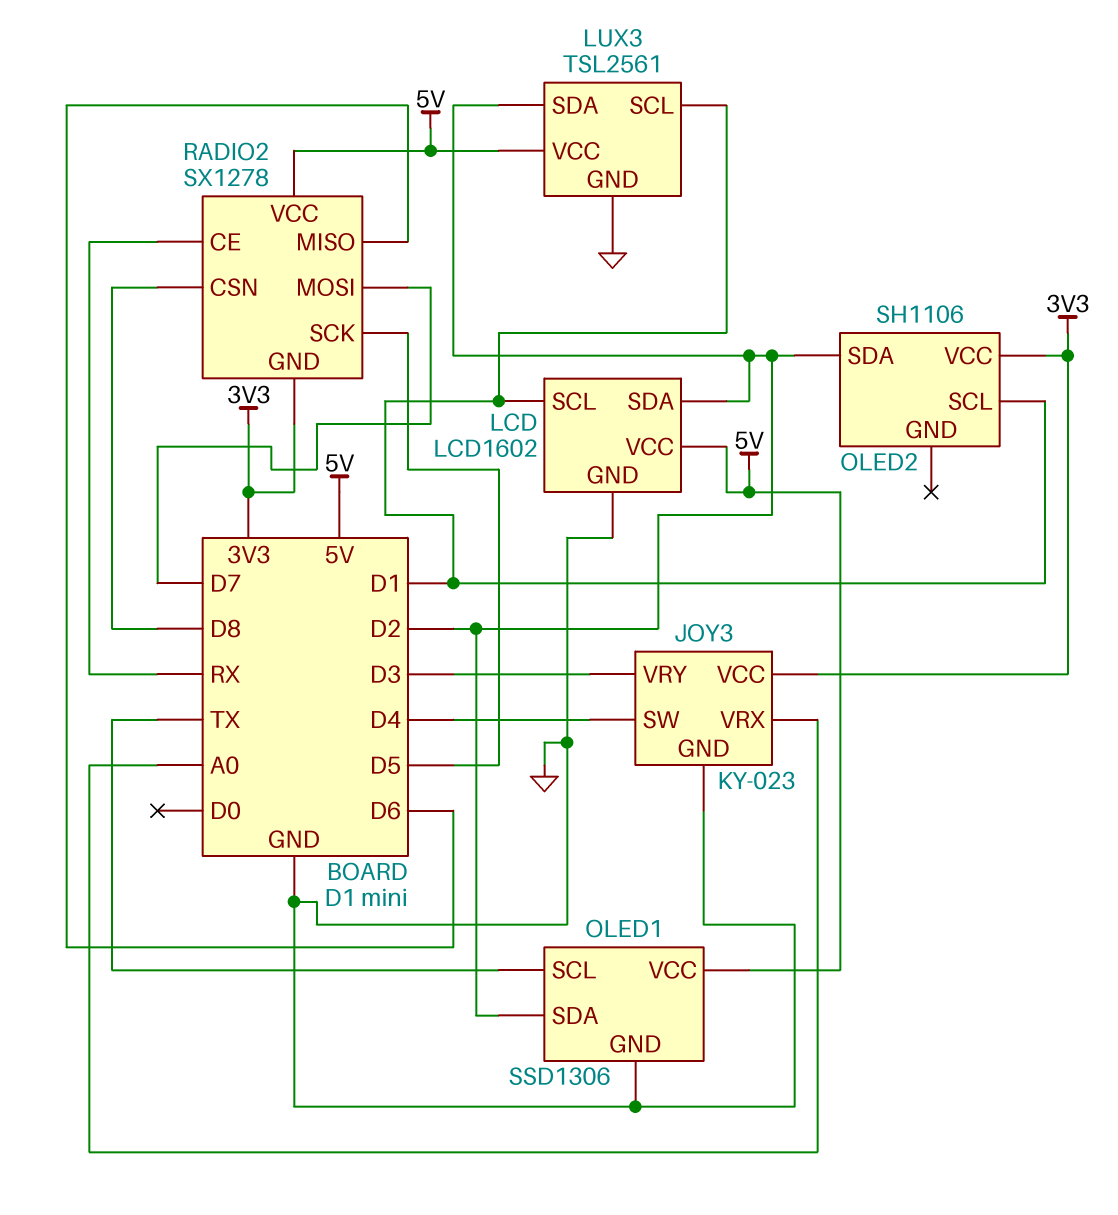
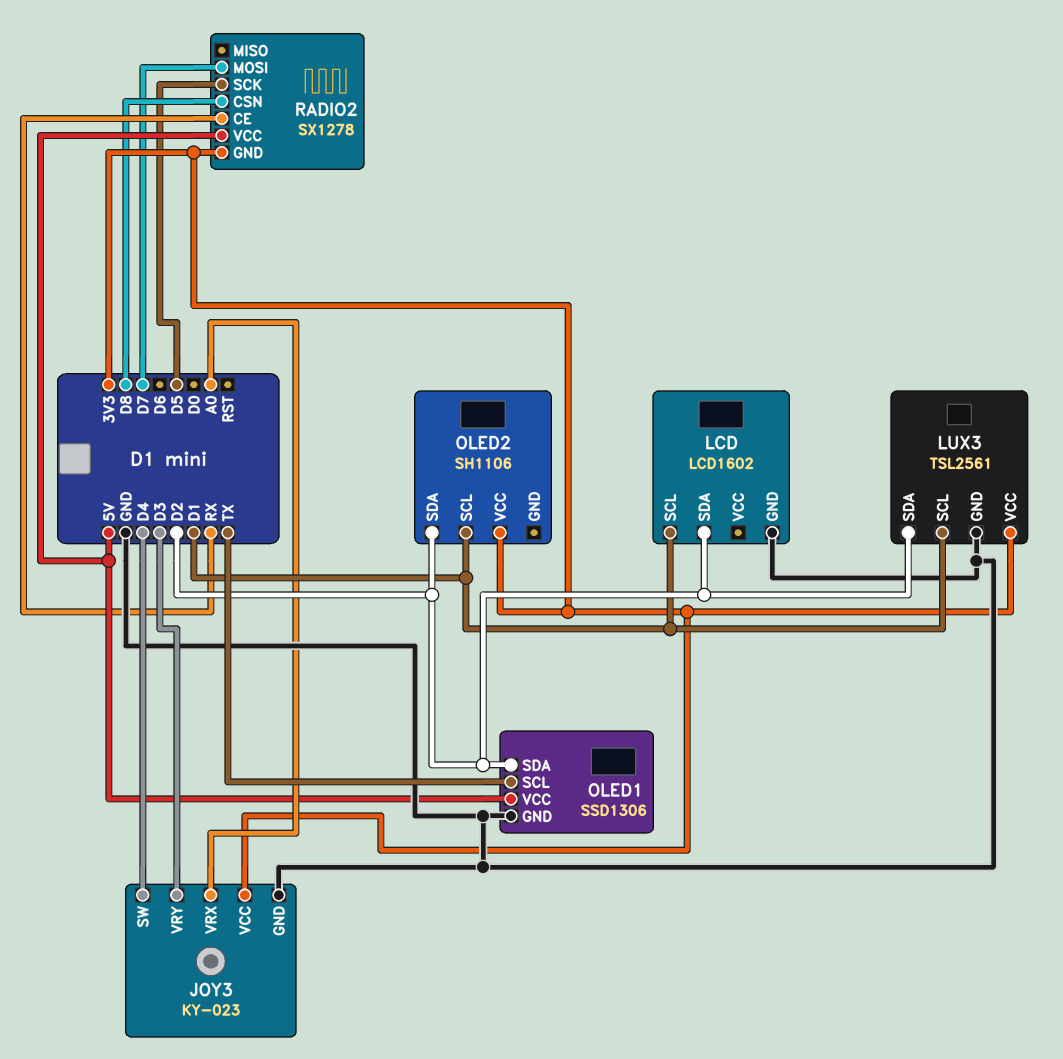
LCD pin VCC: 5V -> none
LUX3 pin VCC: 5V -> 3V3
RADIO2 pin MISO: D6 -> none

